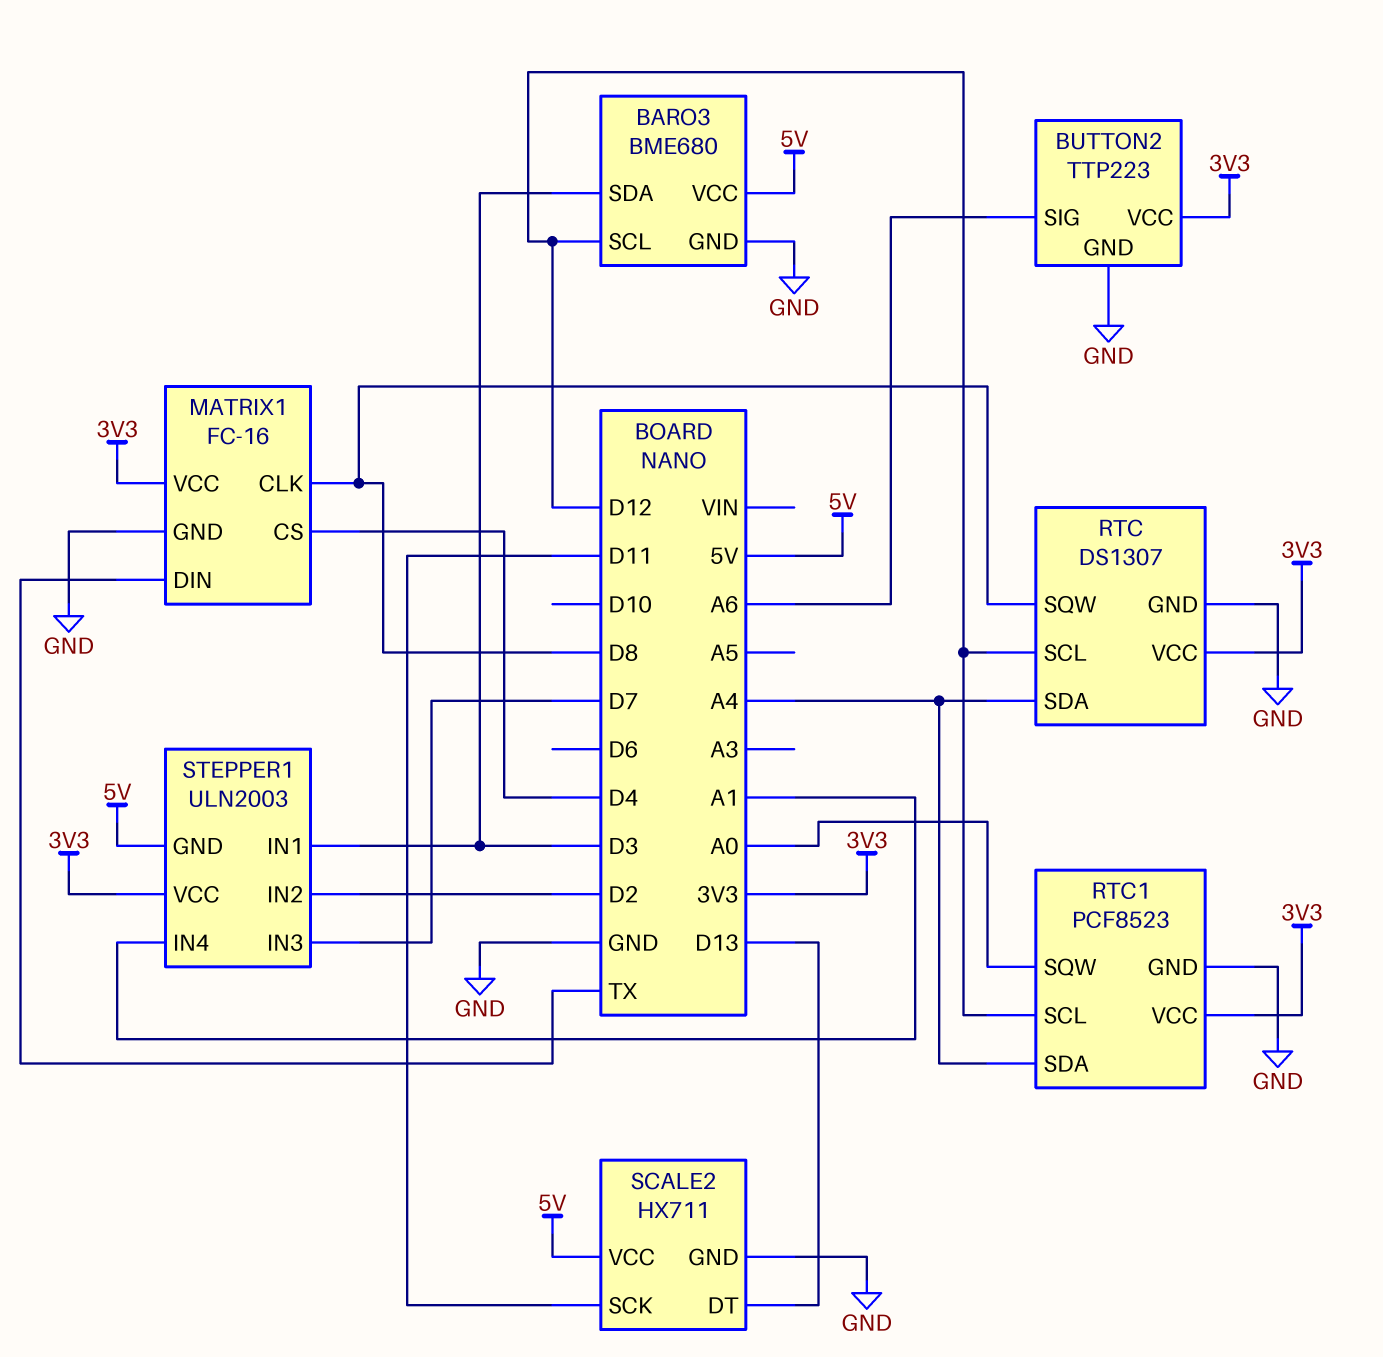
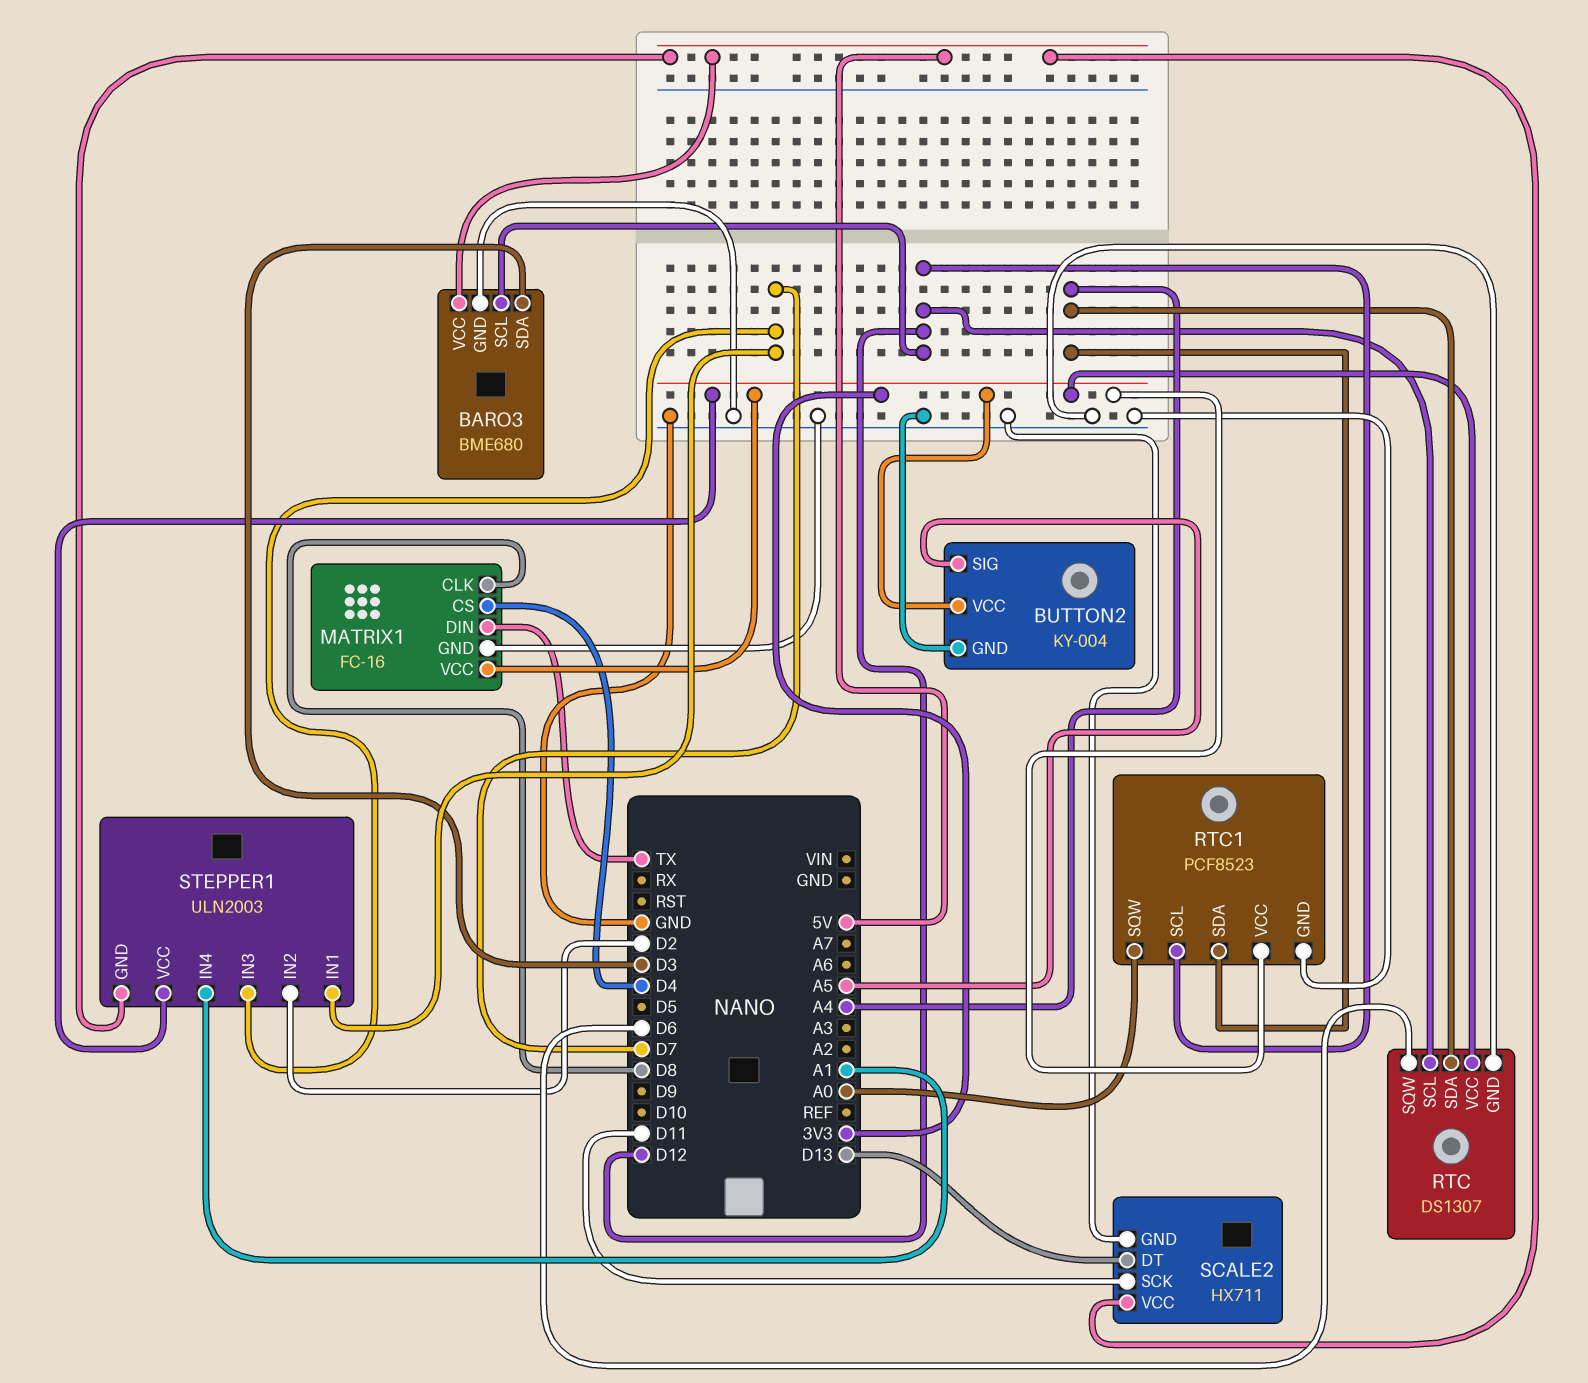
BUTTON2: TTP223 -> KY-004
BUTTON2 pin SIG: A6 -> A5
RTC pin SQW: D8 -> D6
STEPPER1 pin IN1: D3 -> D7

